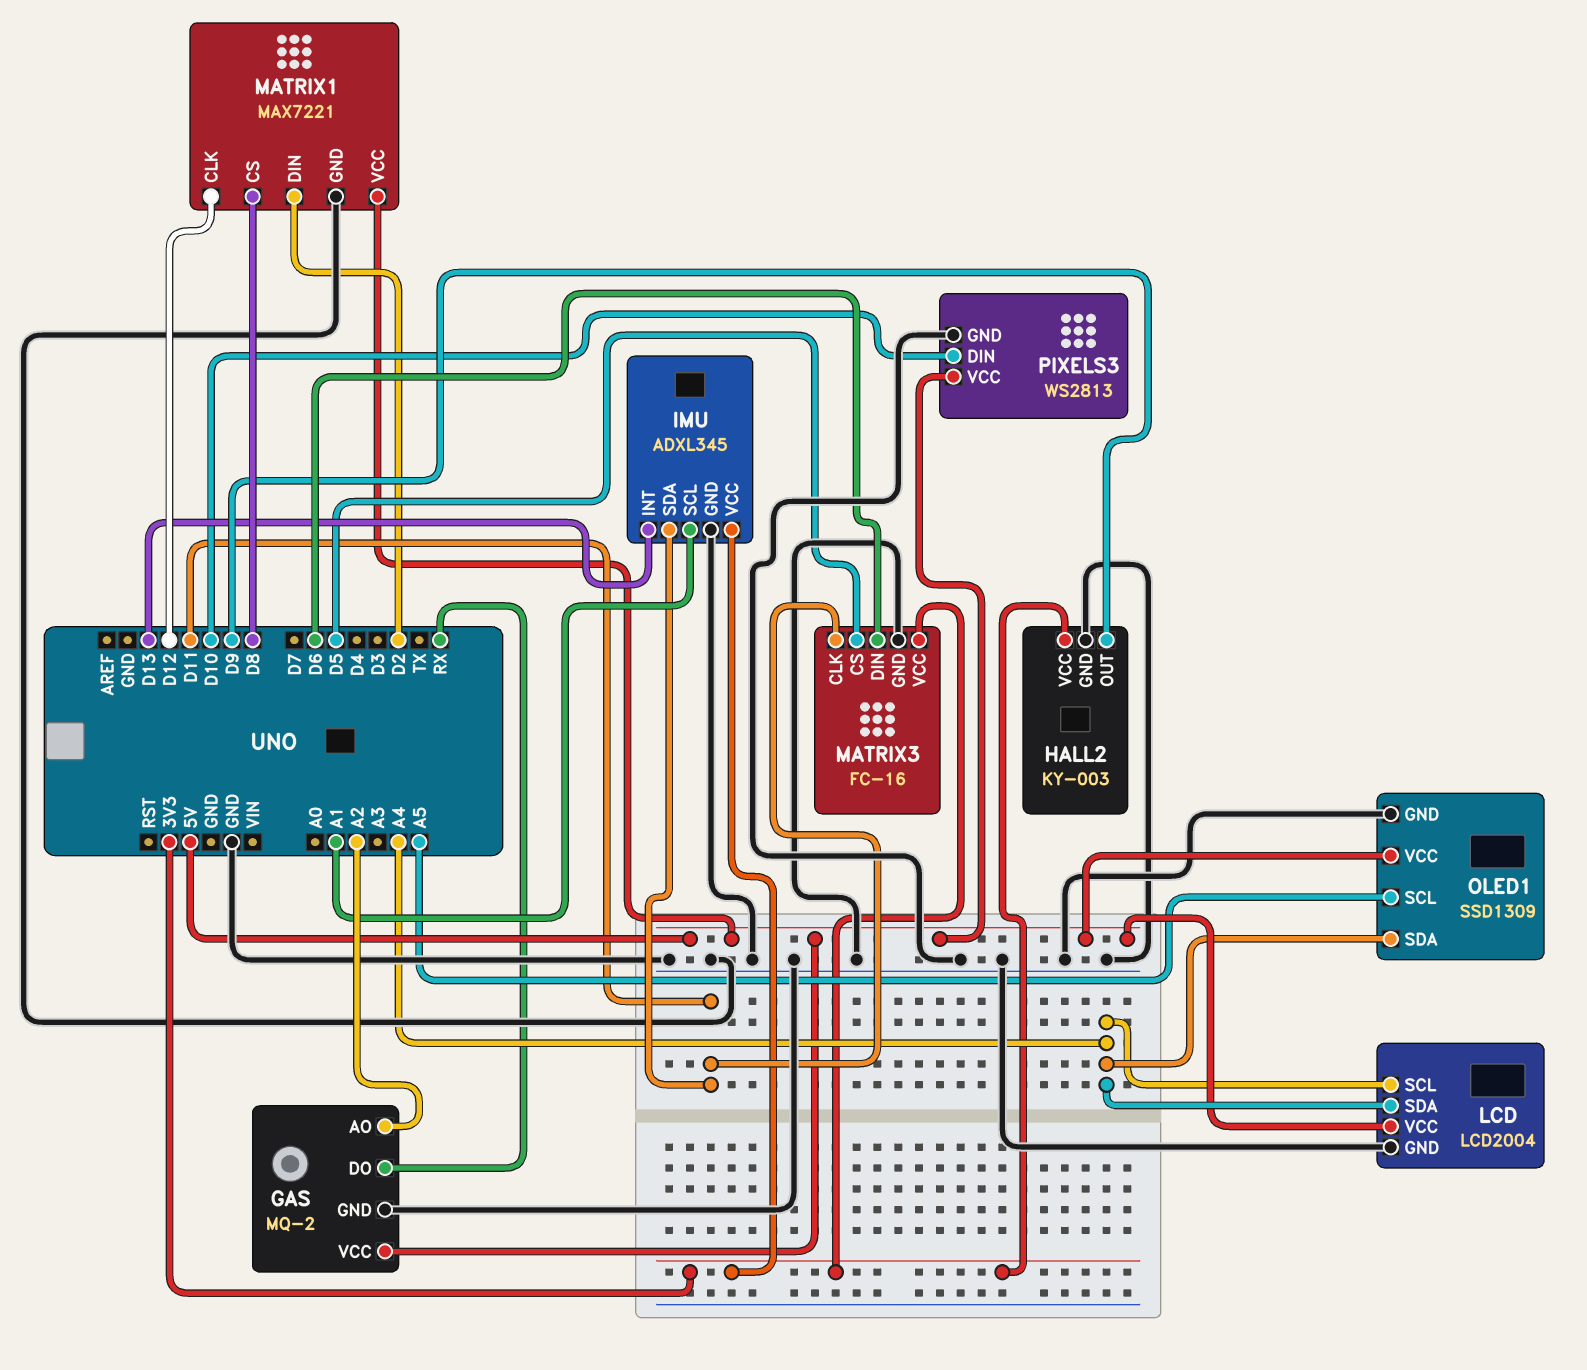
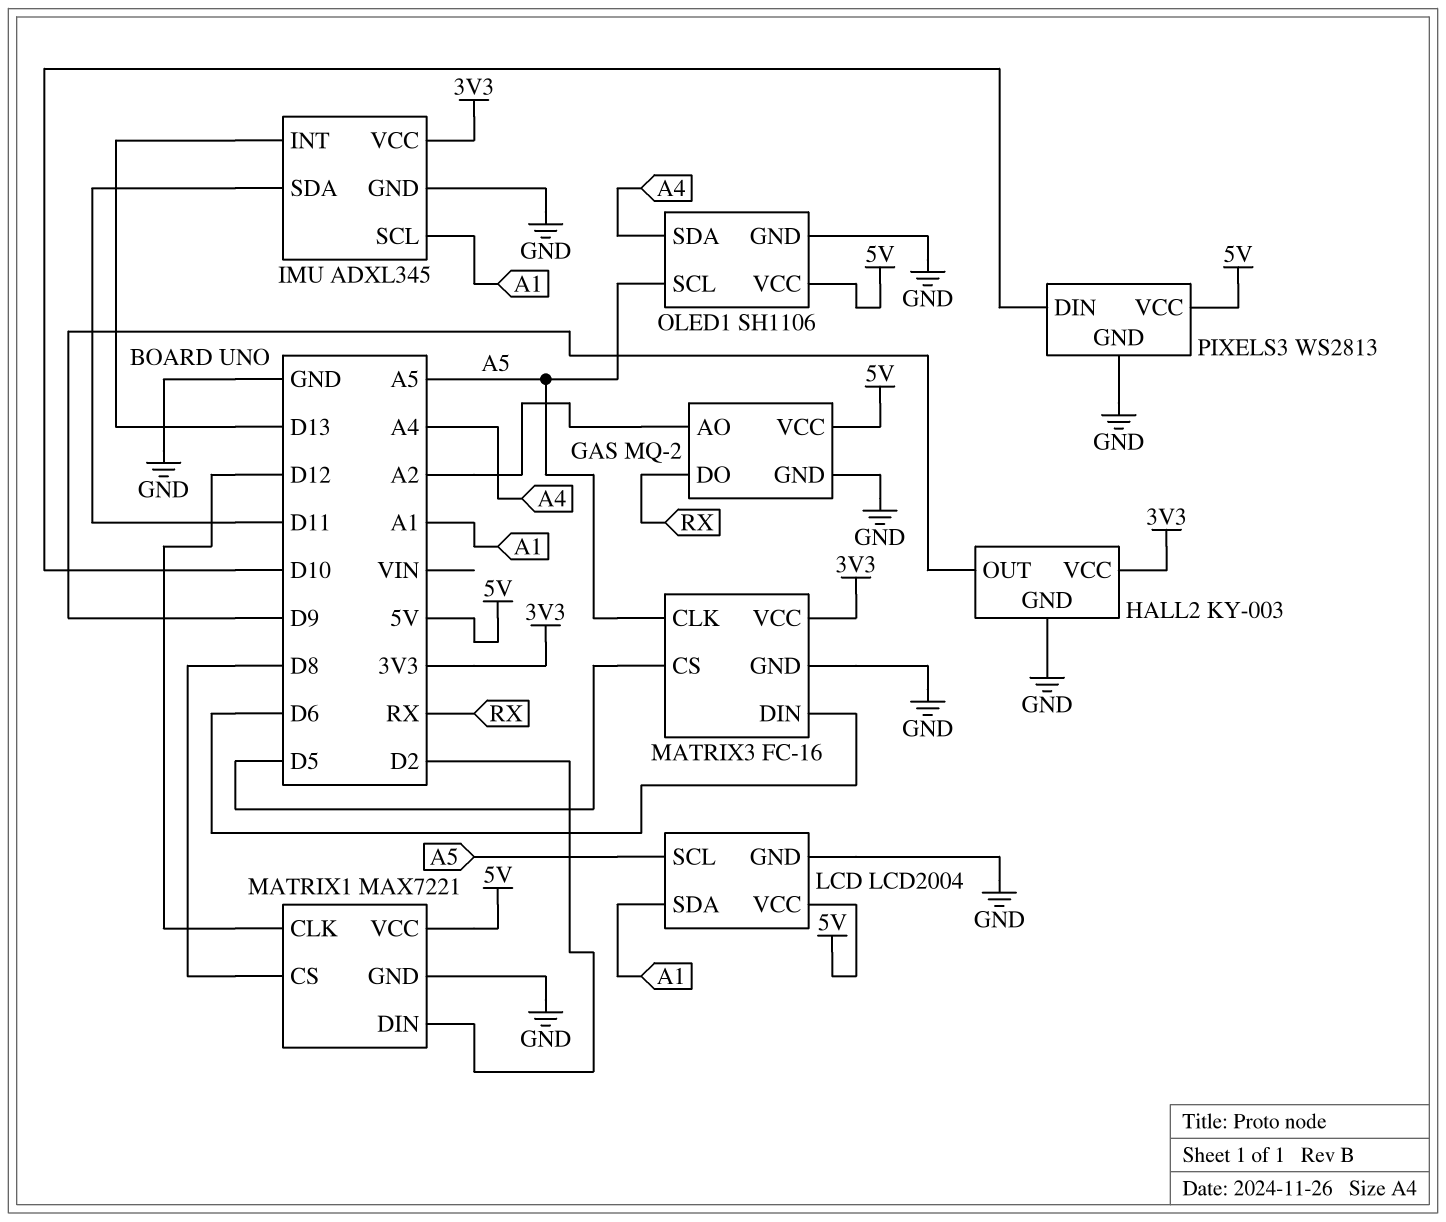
LCD pin SCL: A4 -> A5
LCD pin SDA: A4 -> A1
MATRIX3 pin CLK: D11 -> A5
OLED1: SSD1309 -> SH1106

